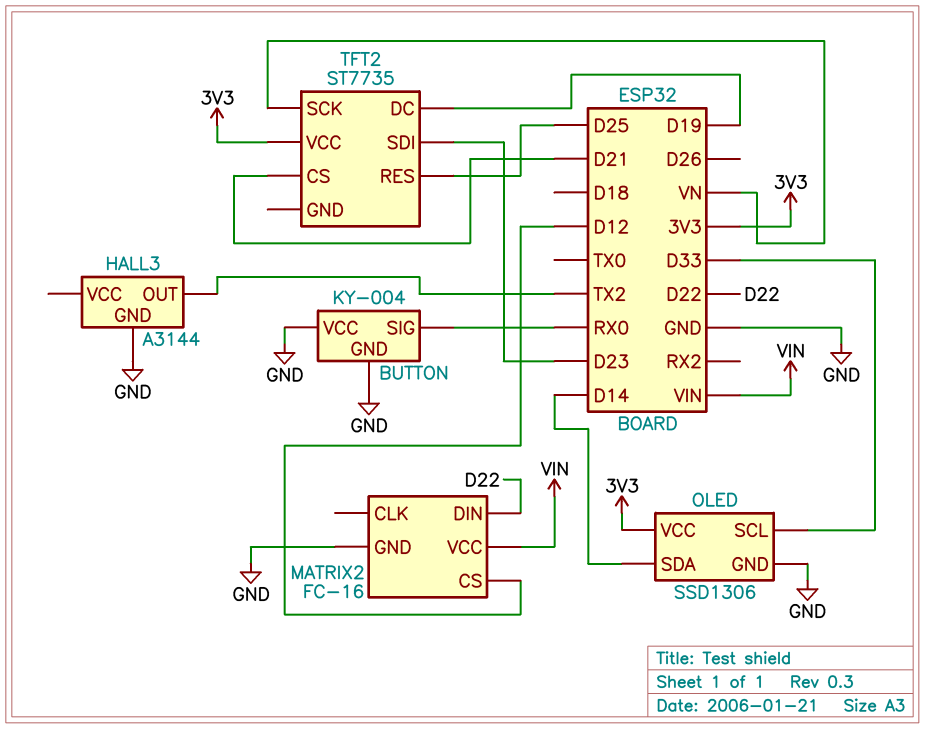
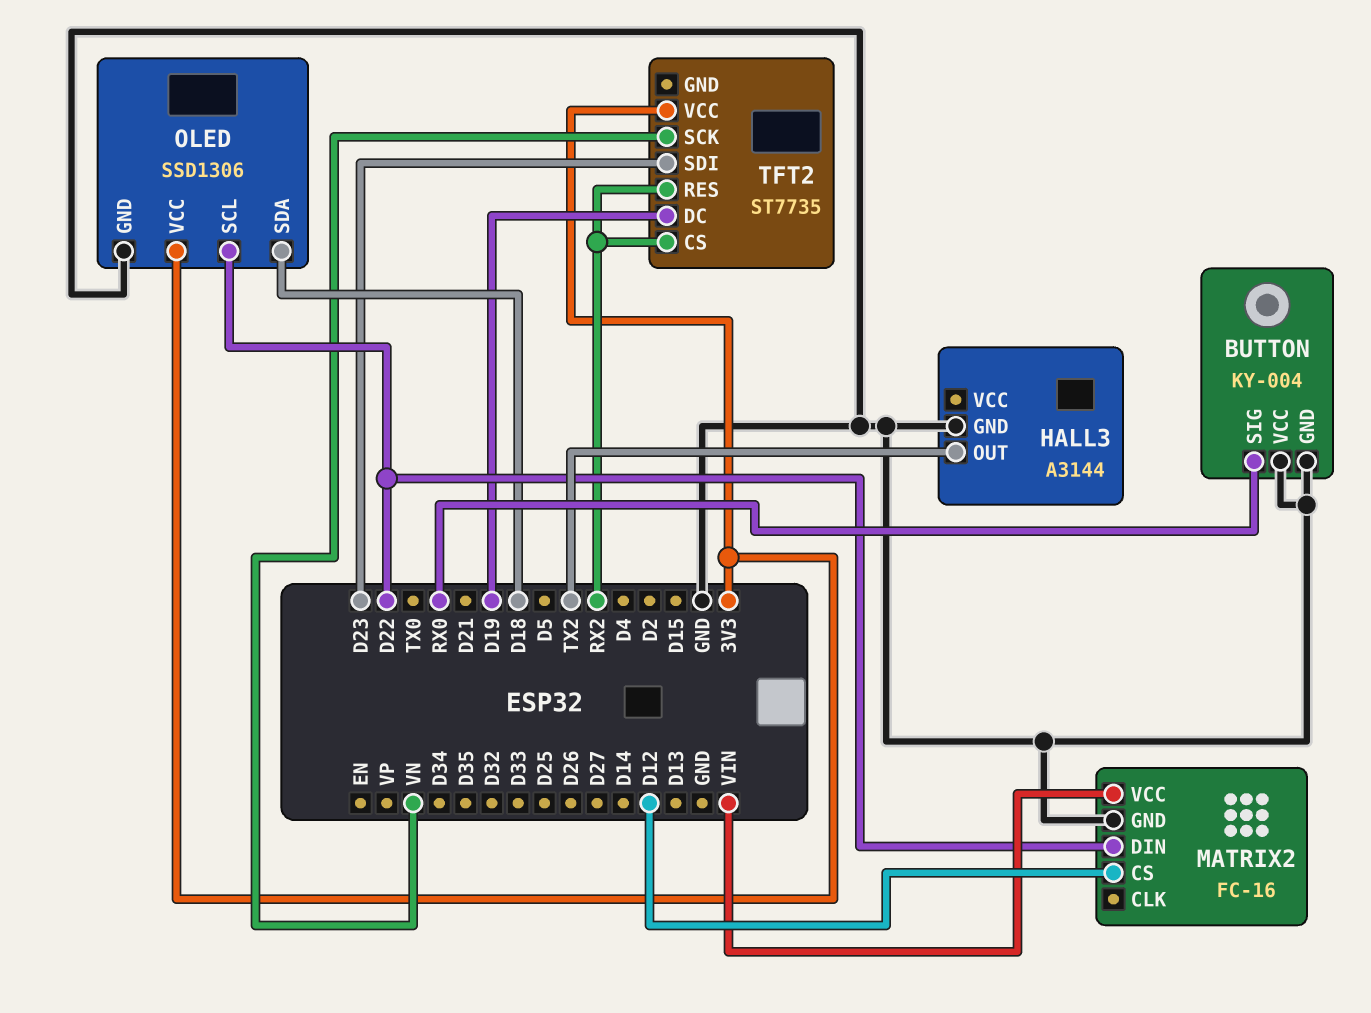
OLED pin SCL: D33 -> D22
OLED pin SDA: D14 -> D18
TFT2 pin CS: D21 -> RX2
TFT2 pin RES: D25 -> RX2

